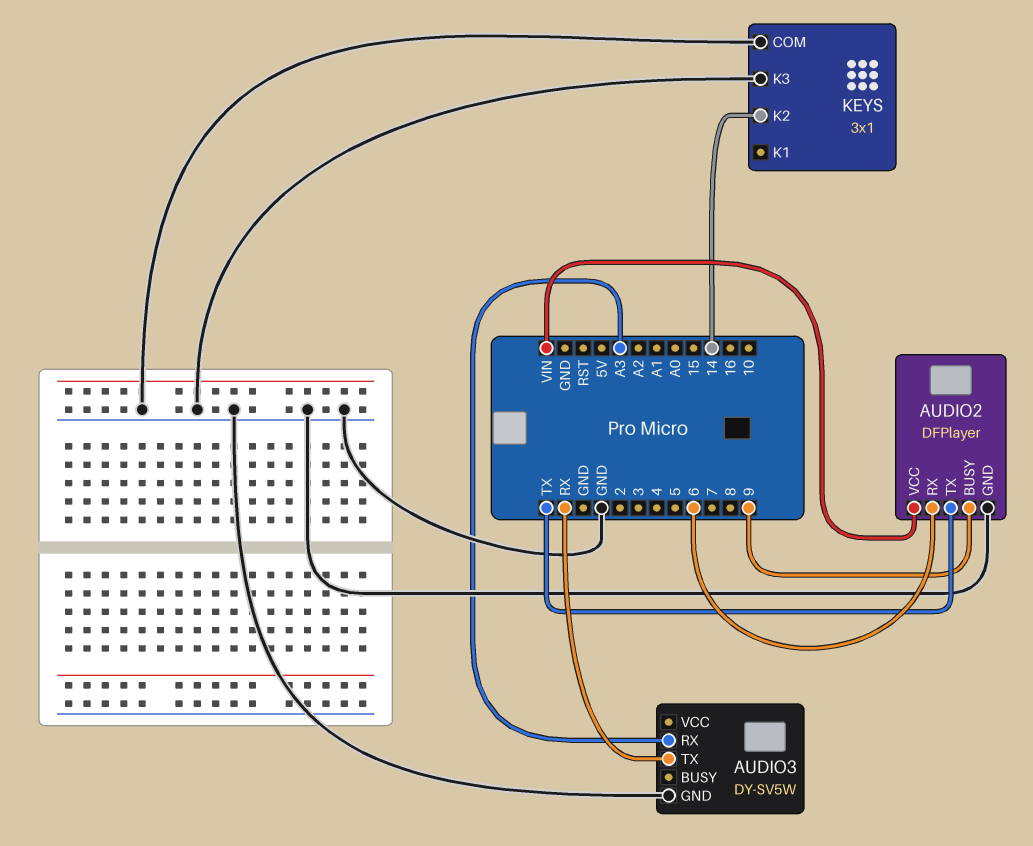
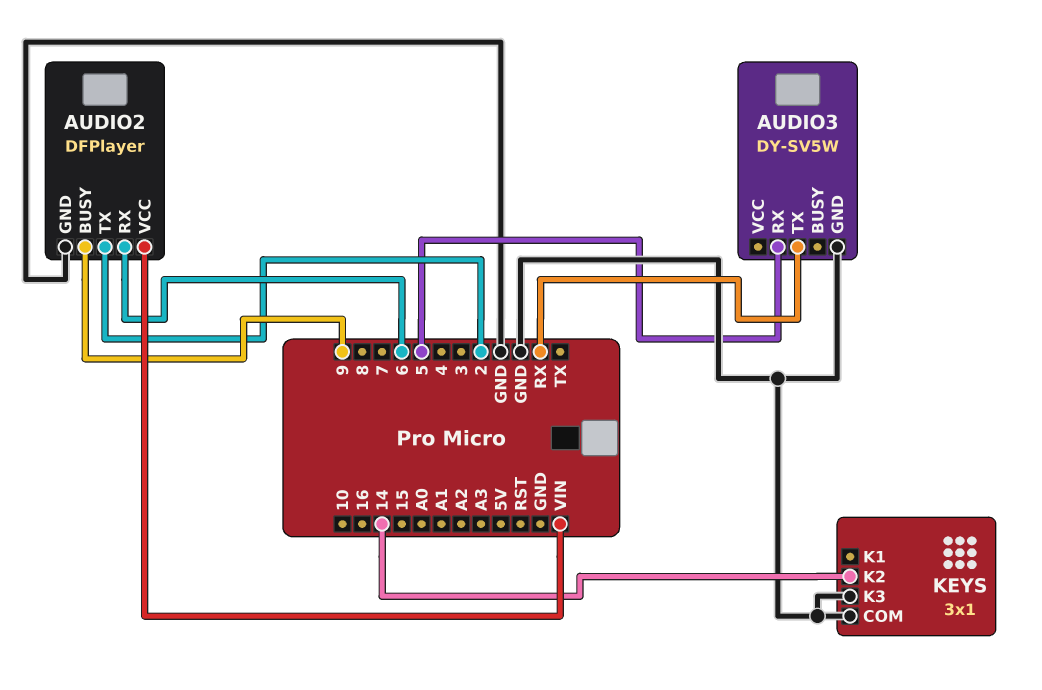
AUDIO2 pin TX: TX -> 2
AUDIO3 pin RX: A3 -> 5

